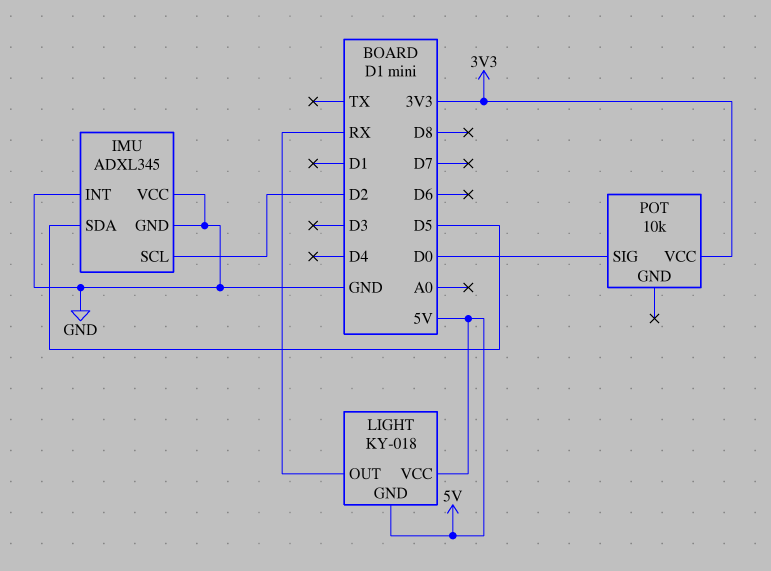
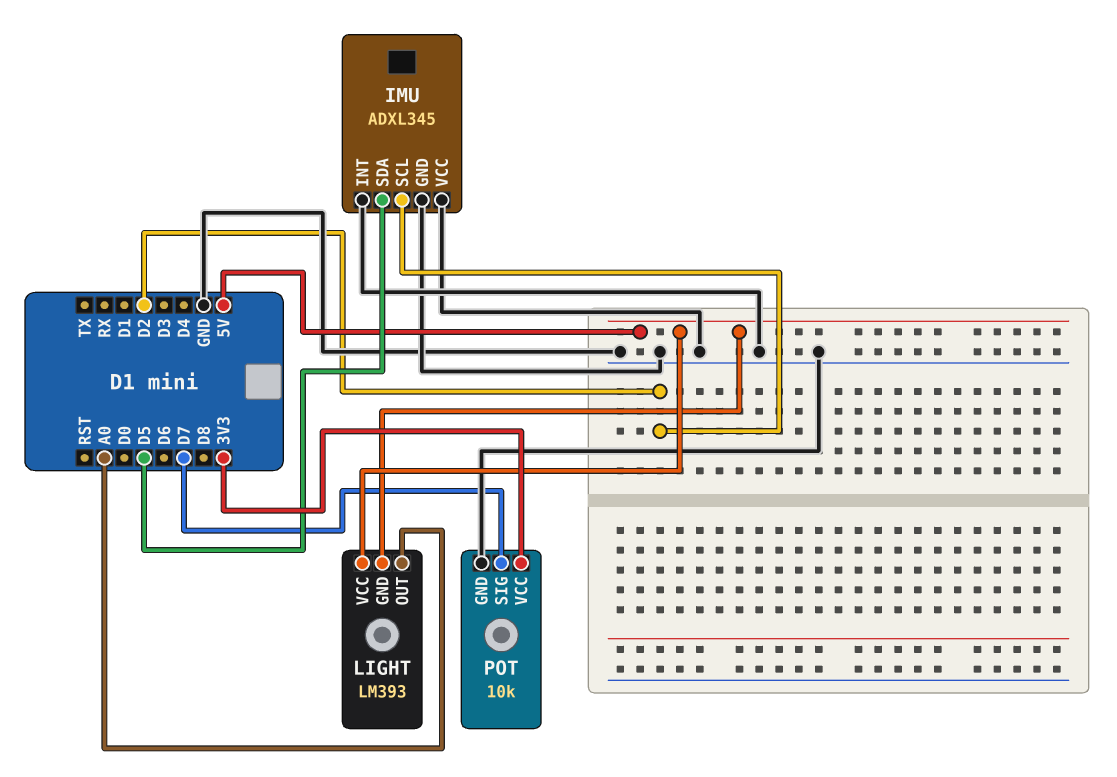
LIGHT: KY-018 -> LM393
LIGHT pin OUT: RX -> A0
POT pin GND: none -> GND
POT pin SIG: D0 -> D7

